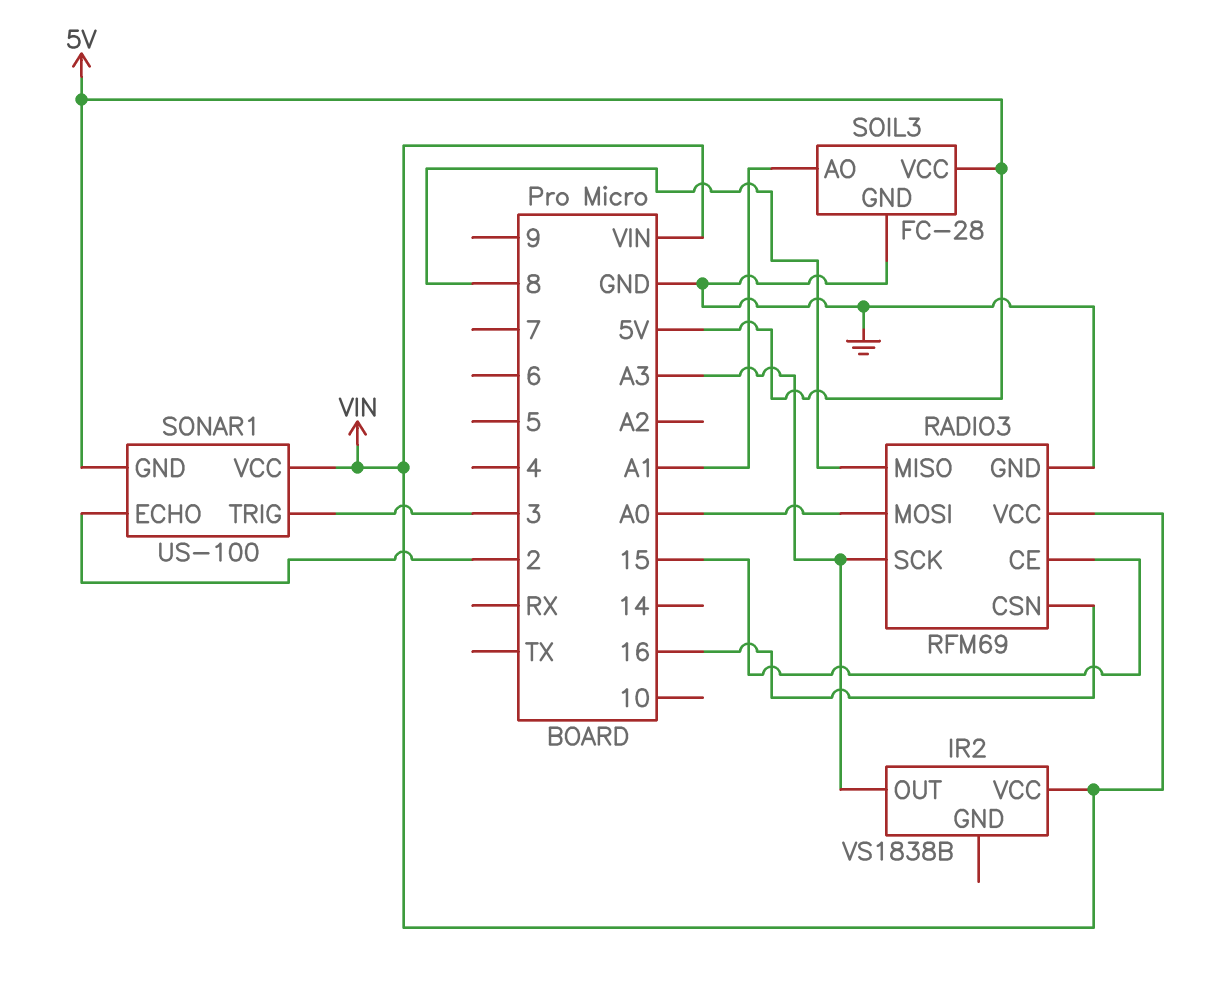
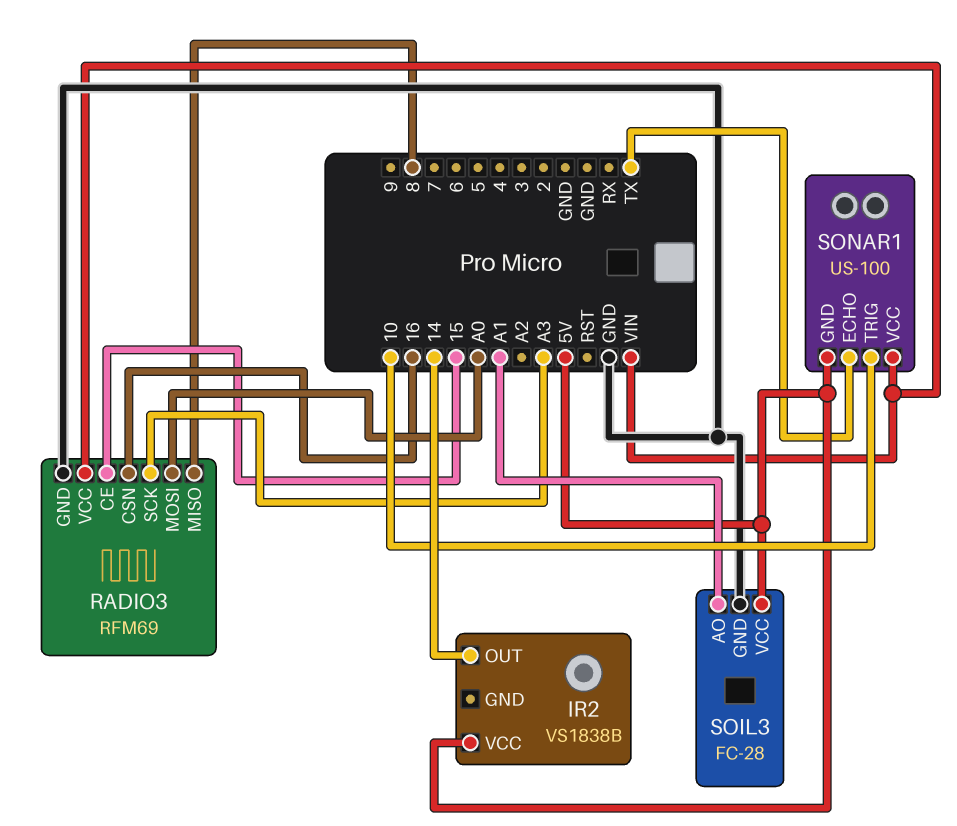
IR2 pin OUT: A3 -> 14
IR2 pin VCC: VIN -> 5V
SONAR1 pin ECHO: 2 -> TX
SONAR1 pin TRIG: 3 -> 10

